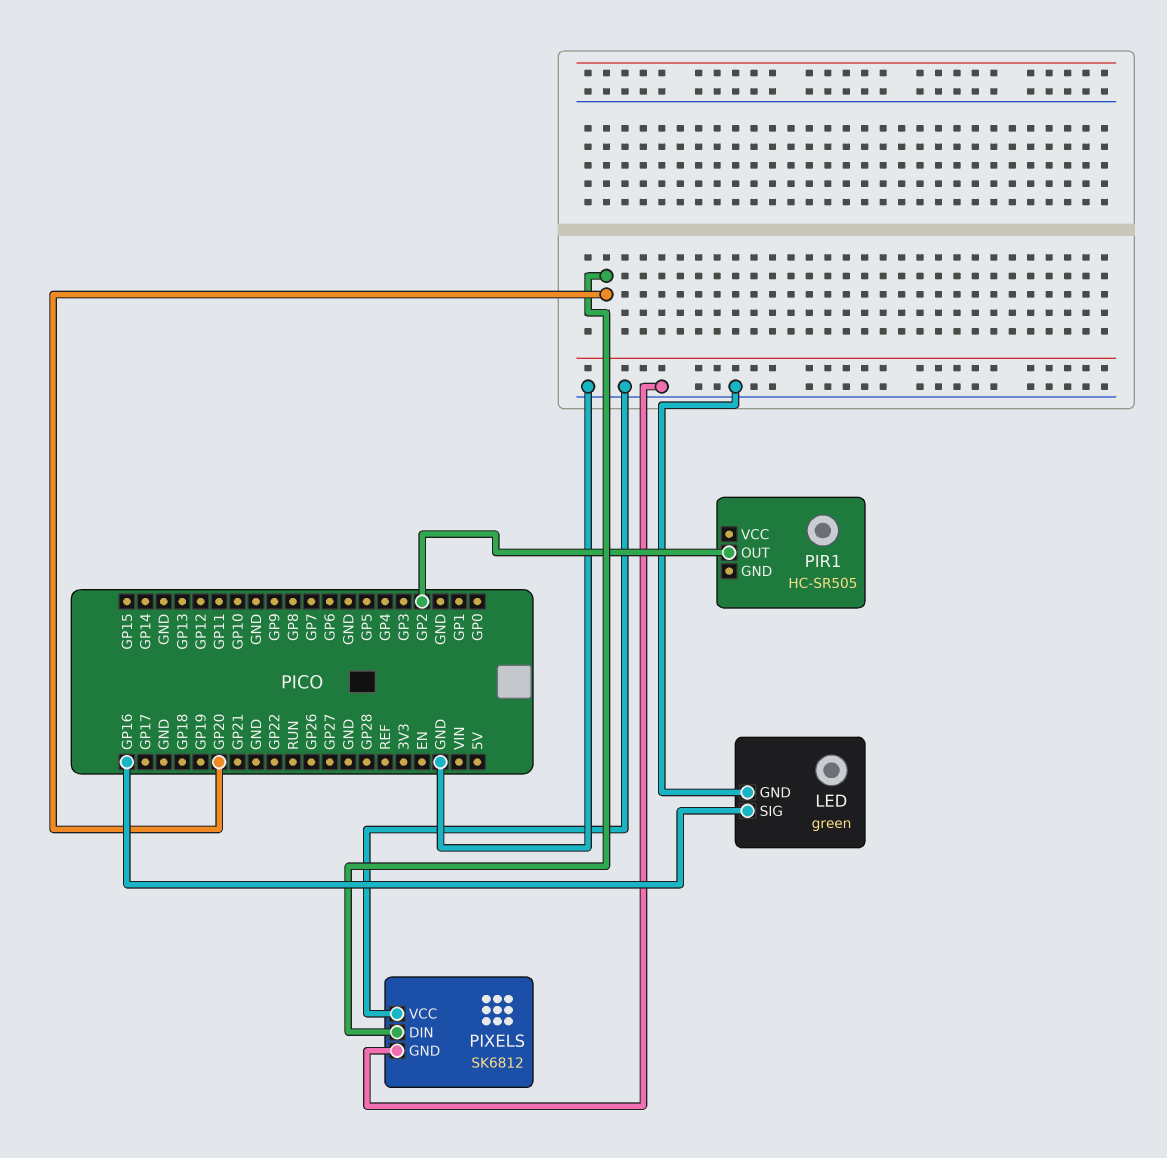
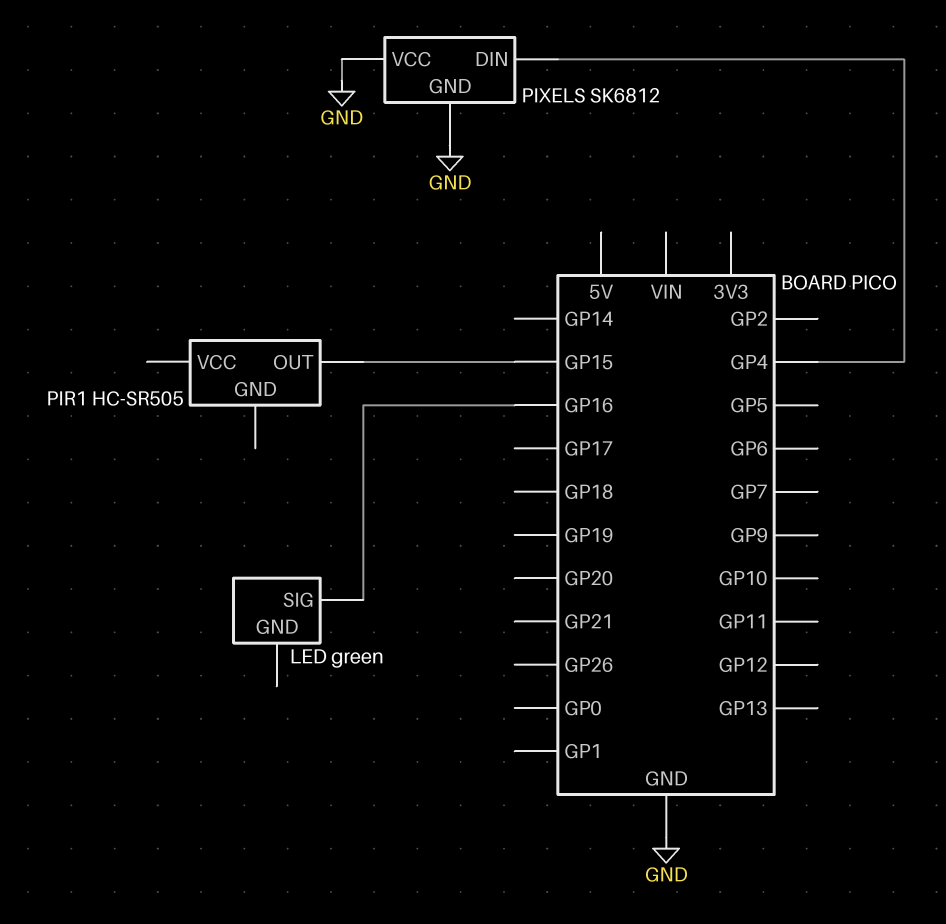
LED pin GND: GND -> none
PIR1 pin OUT: GP2 -> GP15
PIXELS pin DIN: GP20 -> GP4

